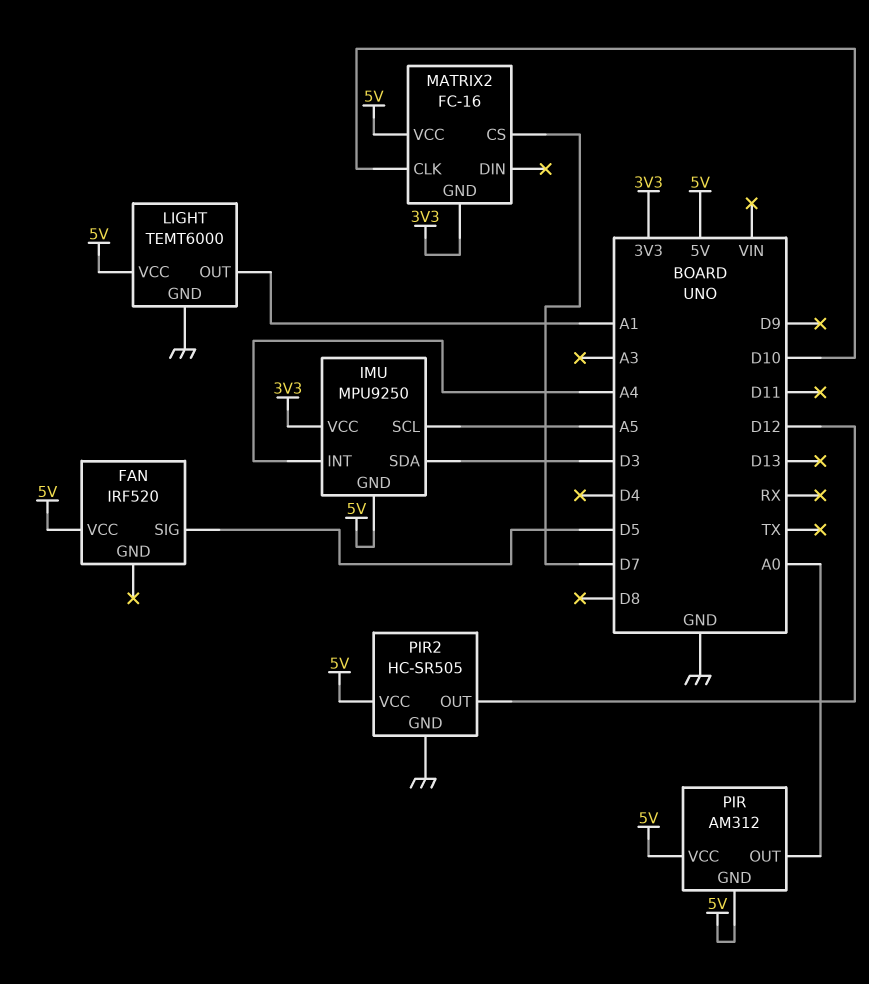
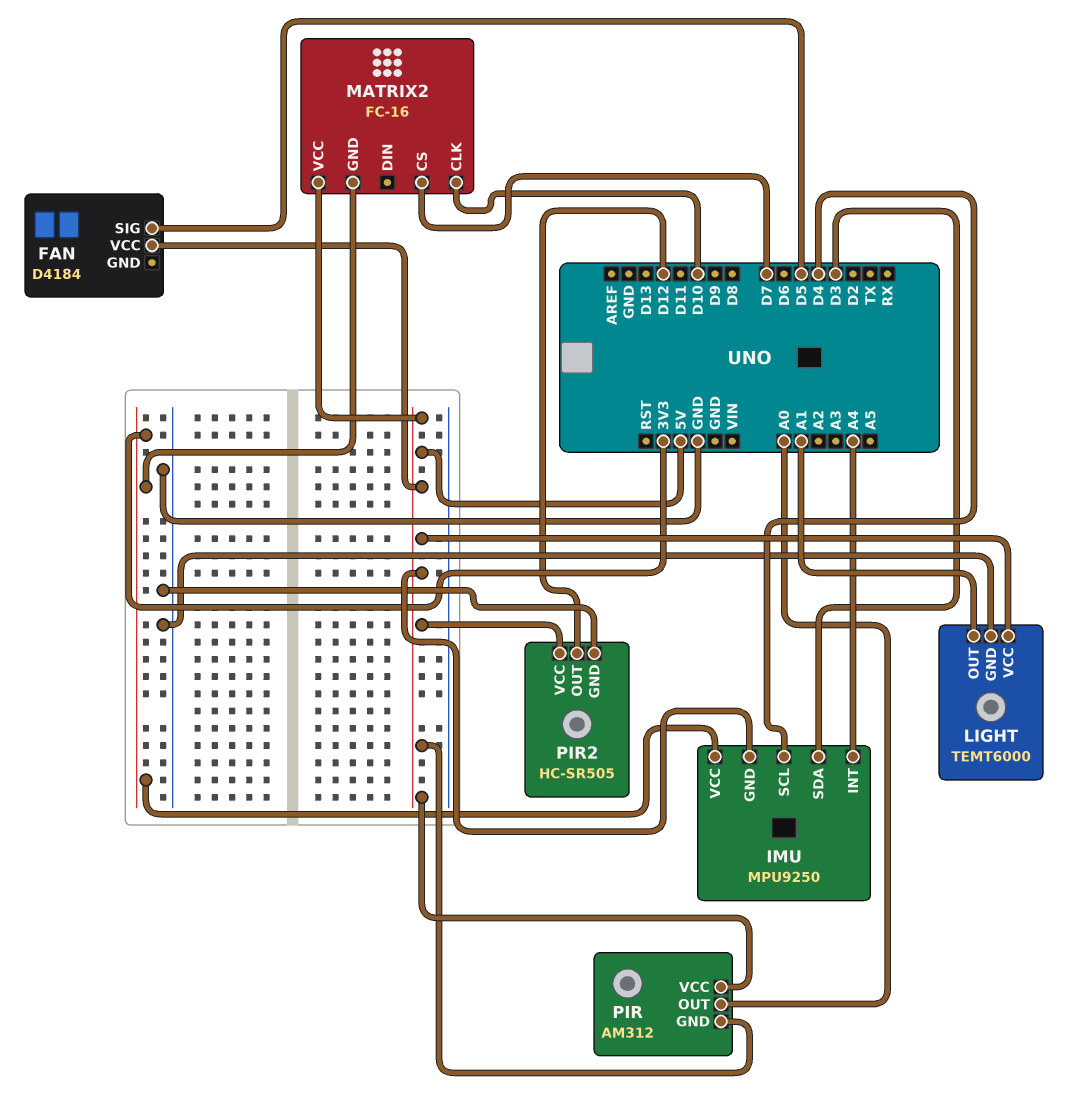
FAN: IRF520 -> D4184
IMU pin SCL: A5 -> D4

